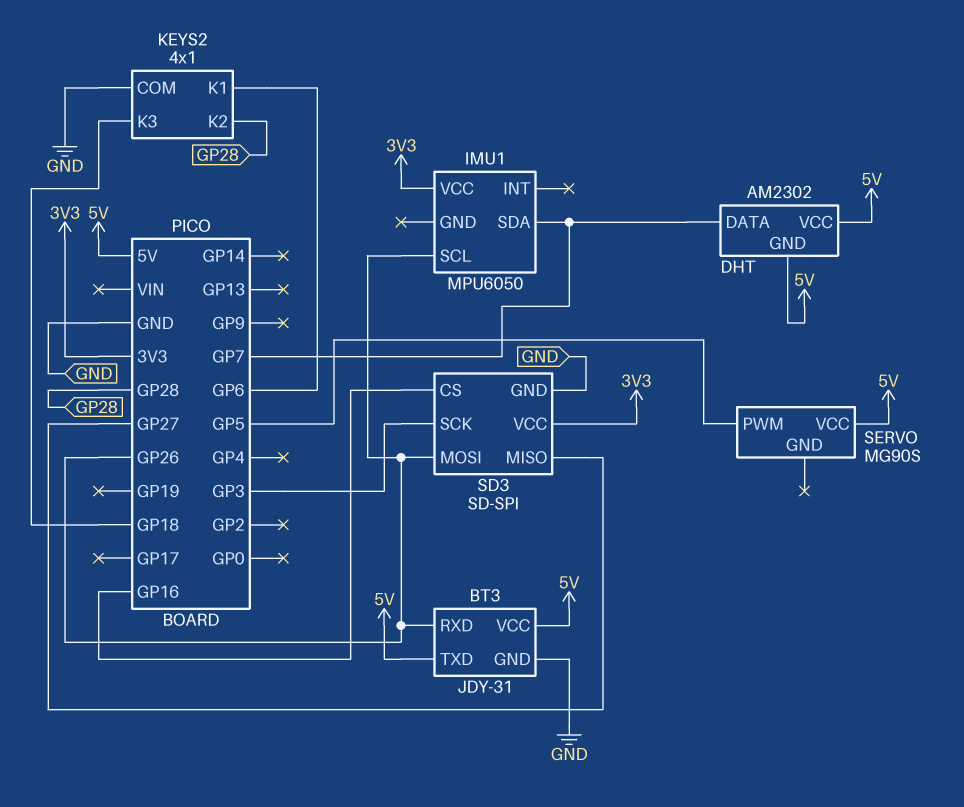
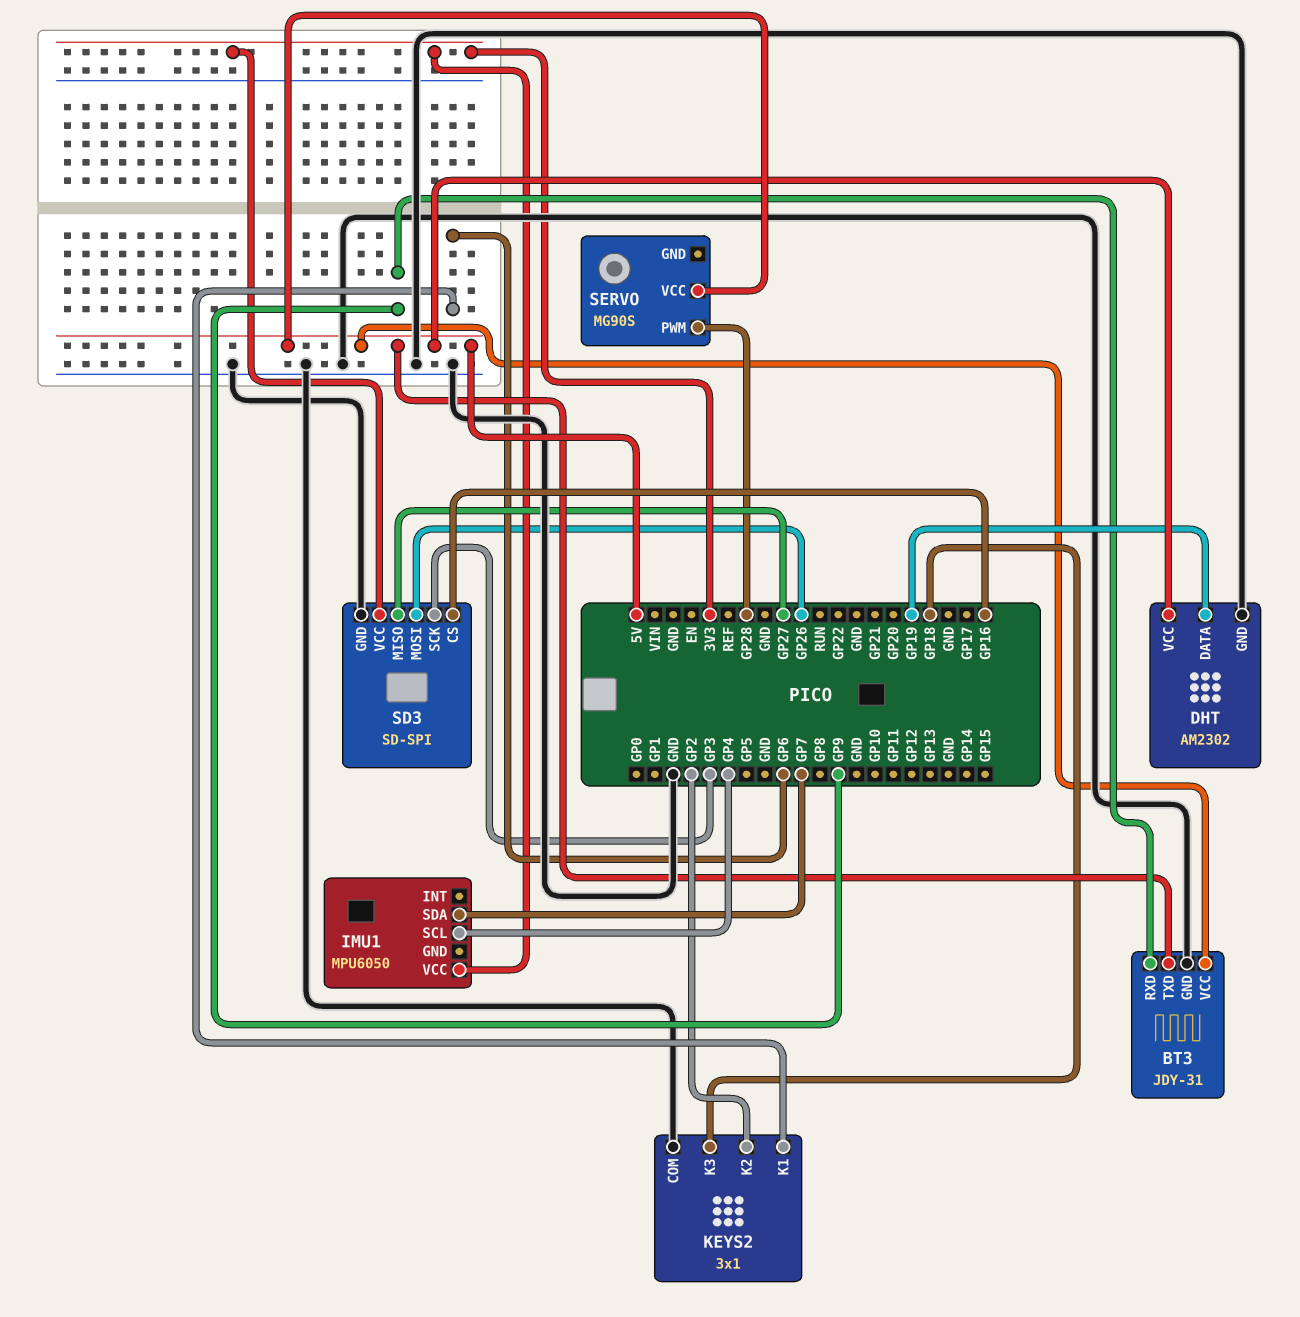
BT3 pin RXD: GP26 -> GP9
DHT pin DATA: GP7 -> GP19
DHT pin GND: 5V -> GND
IMU1 pin SCL: GP26 -> GP4
KEYS2: 4x1 -> 3x1
KEYS2 pin K2: GP28 -> GP2
SERVO pin PWM: GP5 -> GP28

